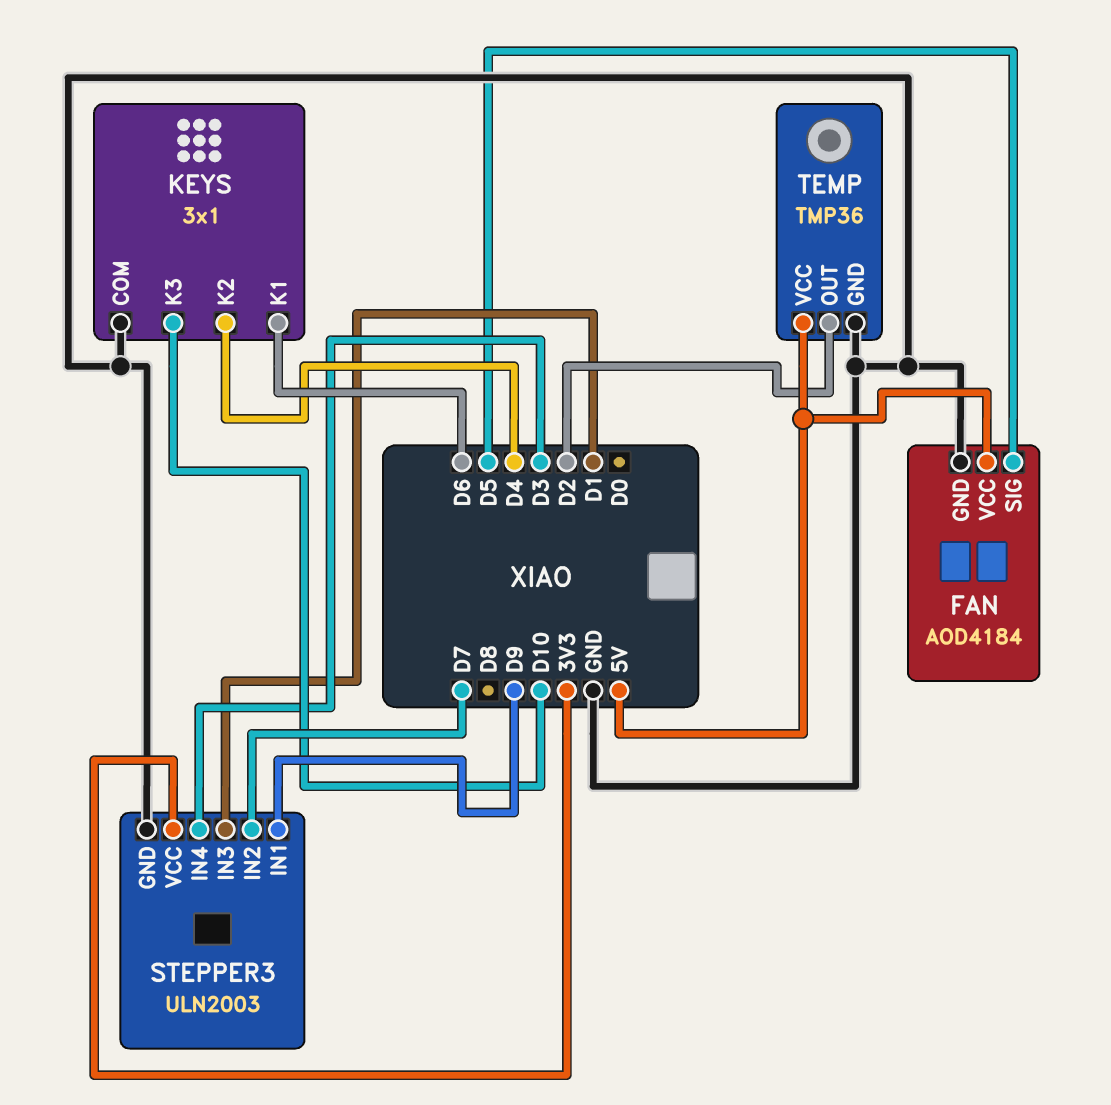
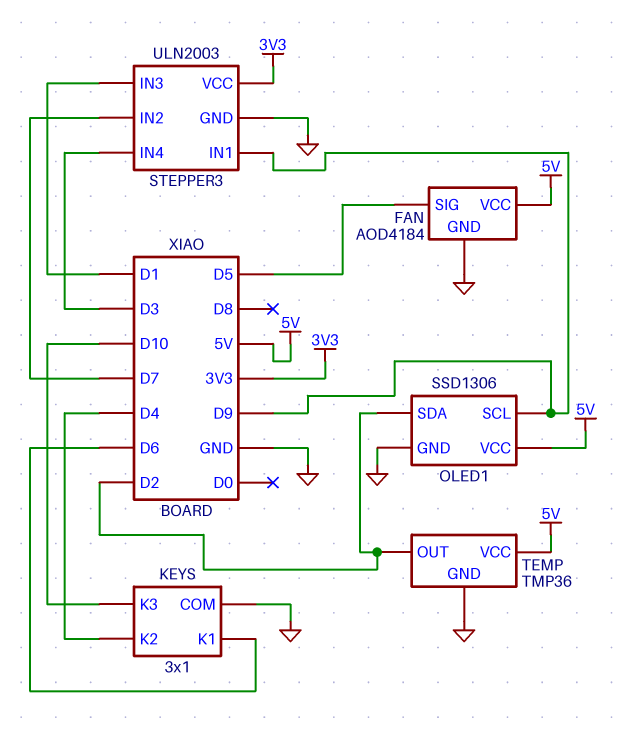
OLED1: none -> SSD1306
OLED1 pin GND: none -> GND
OLED1 pin SCL: none -> D9
OLED1 pin SDA: none -> D2
OLED1 pin VCC: none -> 5V

